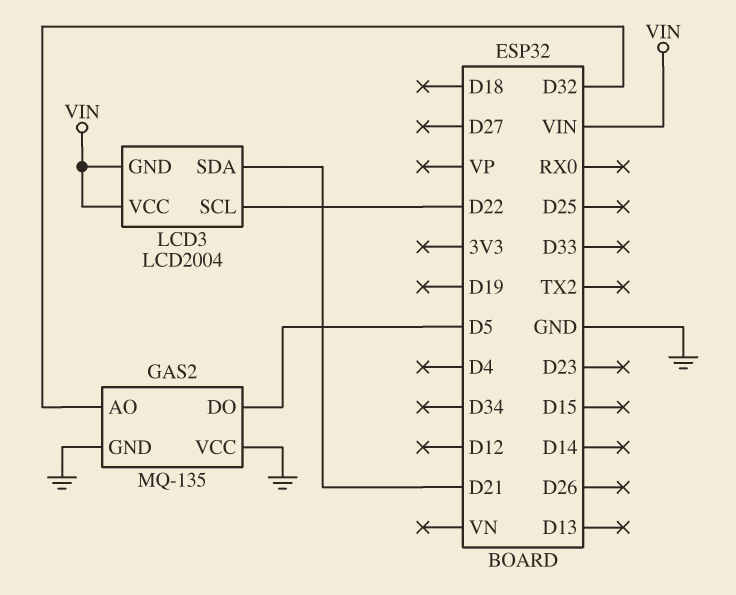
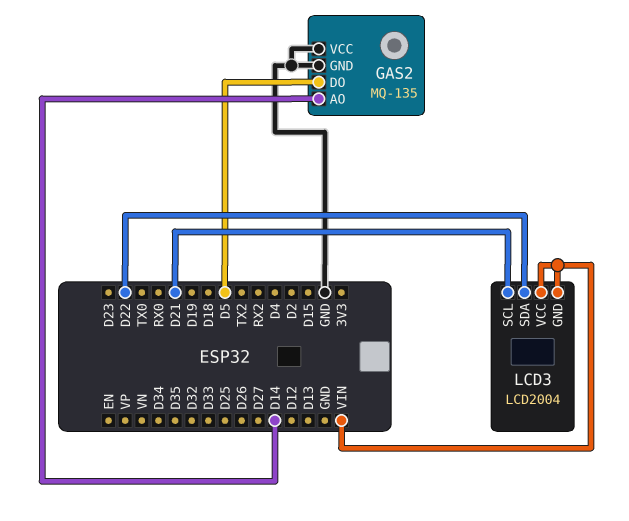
GAS2 pin AO: D32 -> D14
LCD3 pin SCL: D22 -> D21
LCD3 pin SDA: D21 -> D22

